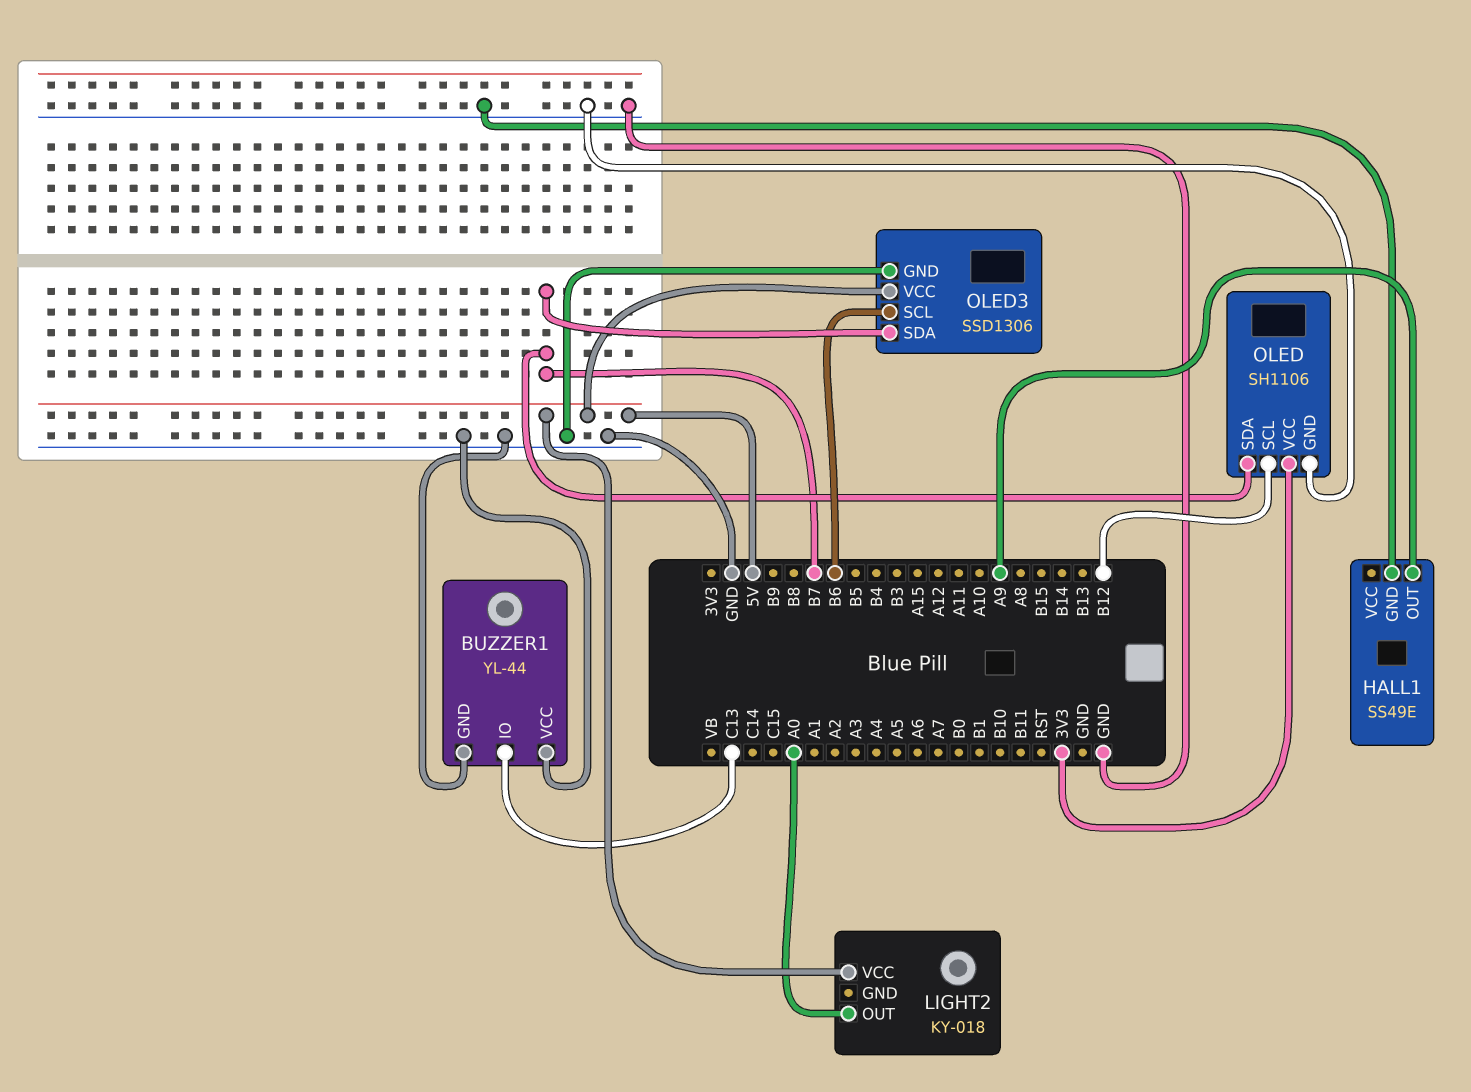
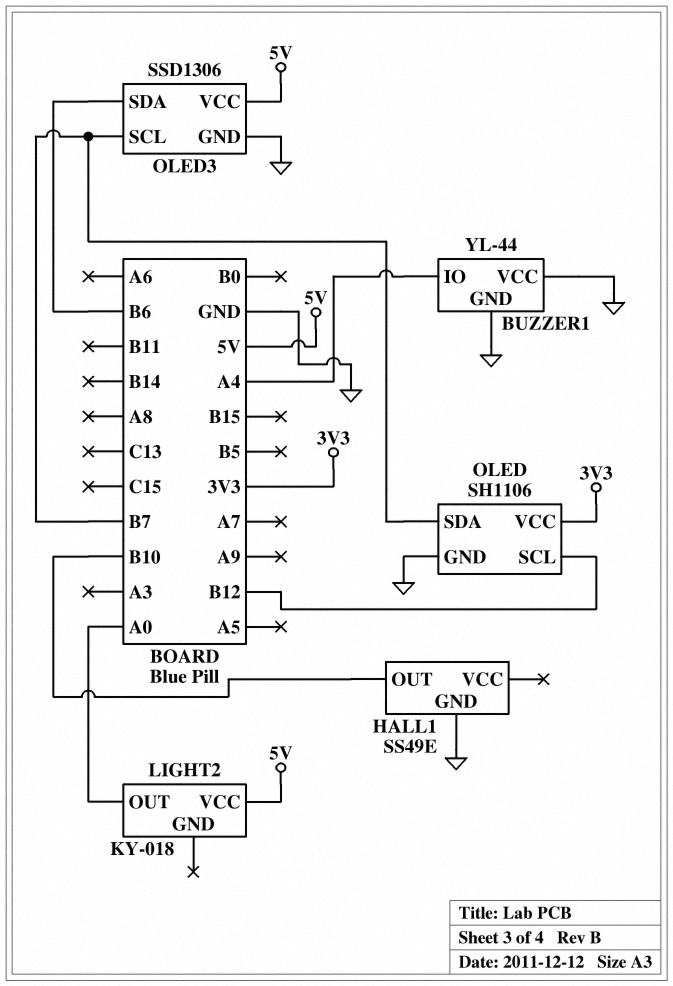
BUZZER1 pin IO: C13 -> A4
HALL1 pin OUT: A9 -> B10
OLED3 pin SCL: B6 -> B7
OLED3 pin SDA: B7 -> B6

